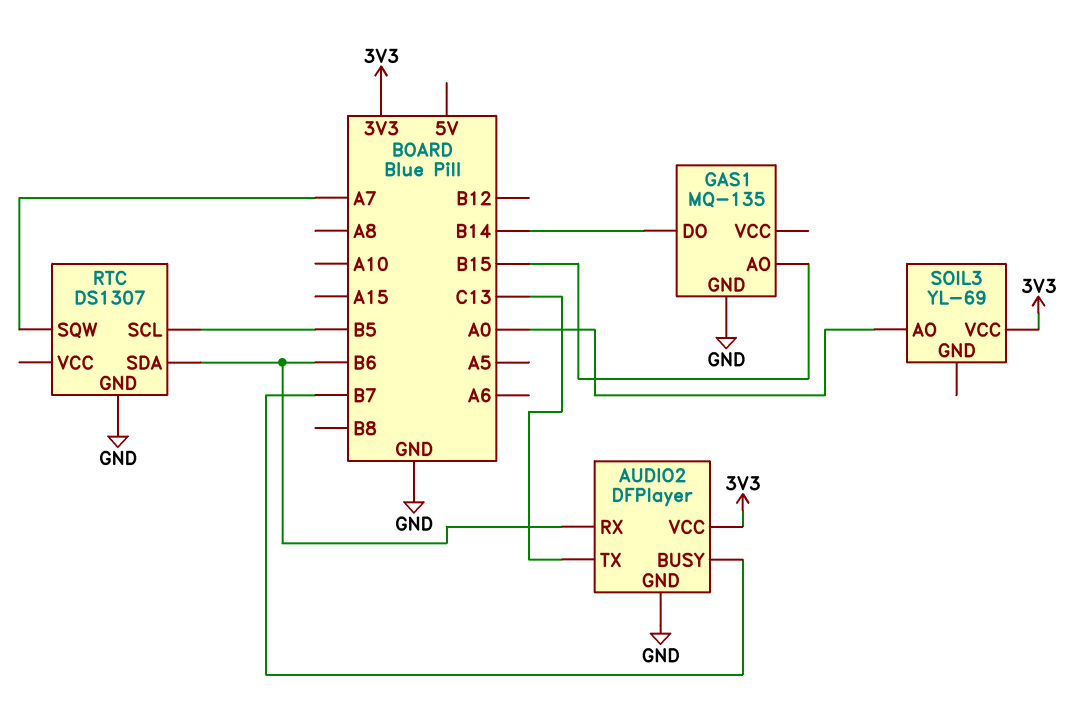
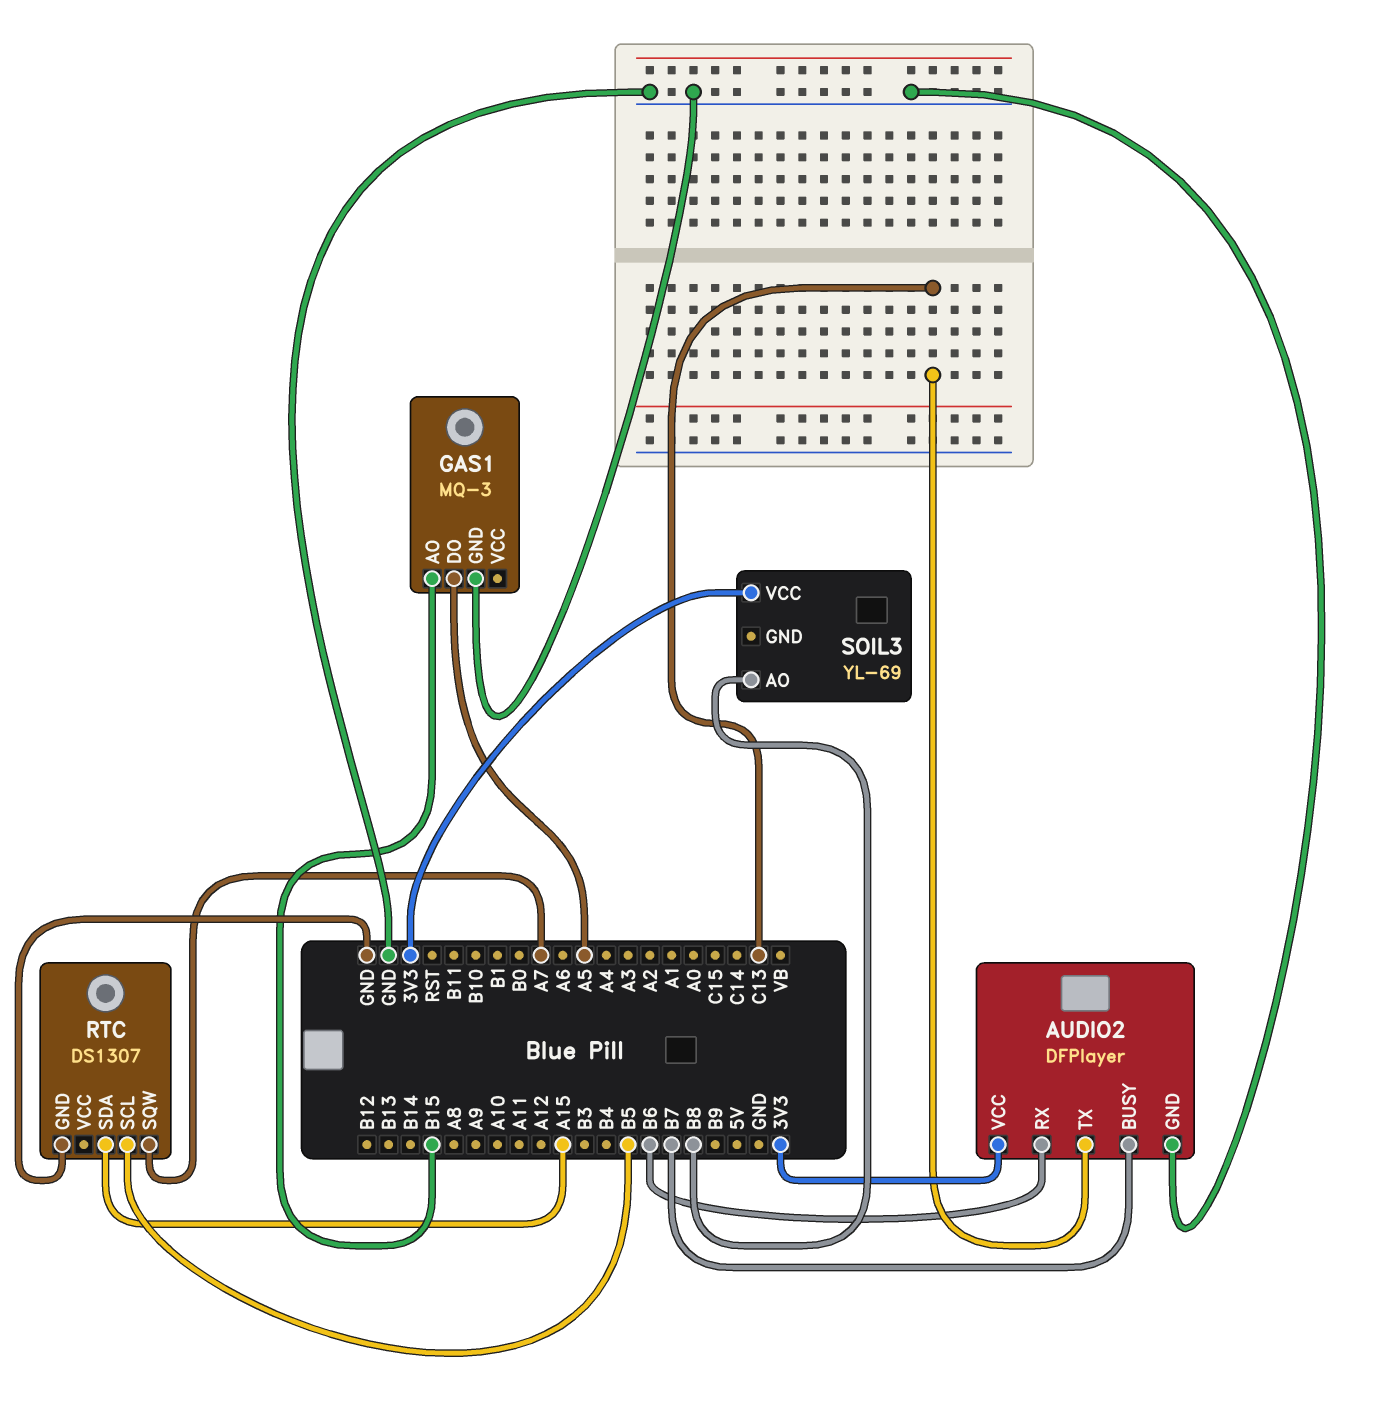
GAS1: MQ-135 -> MQ-3
GAS1 pin DO: B14 -> A5
RTC pin SDA: B6 -> A15
SOIL3 pin AO: A0 -> B8

